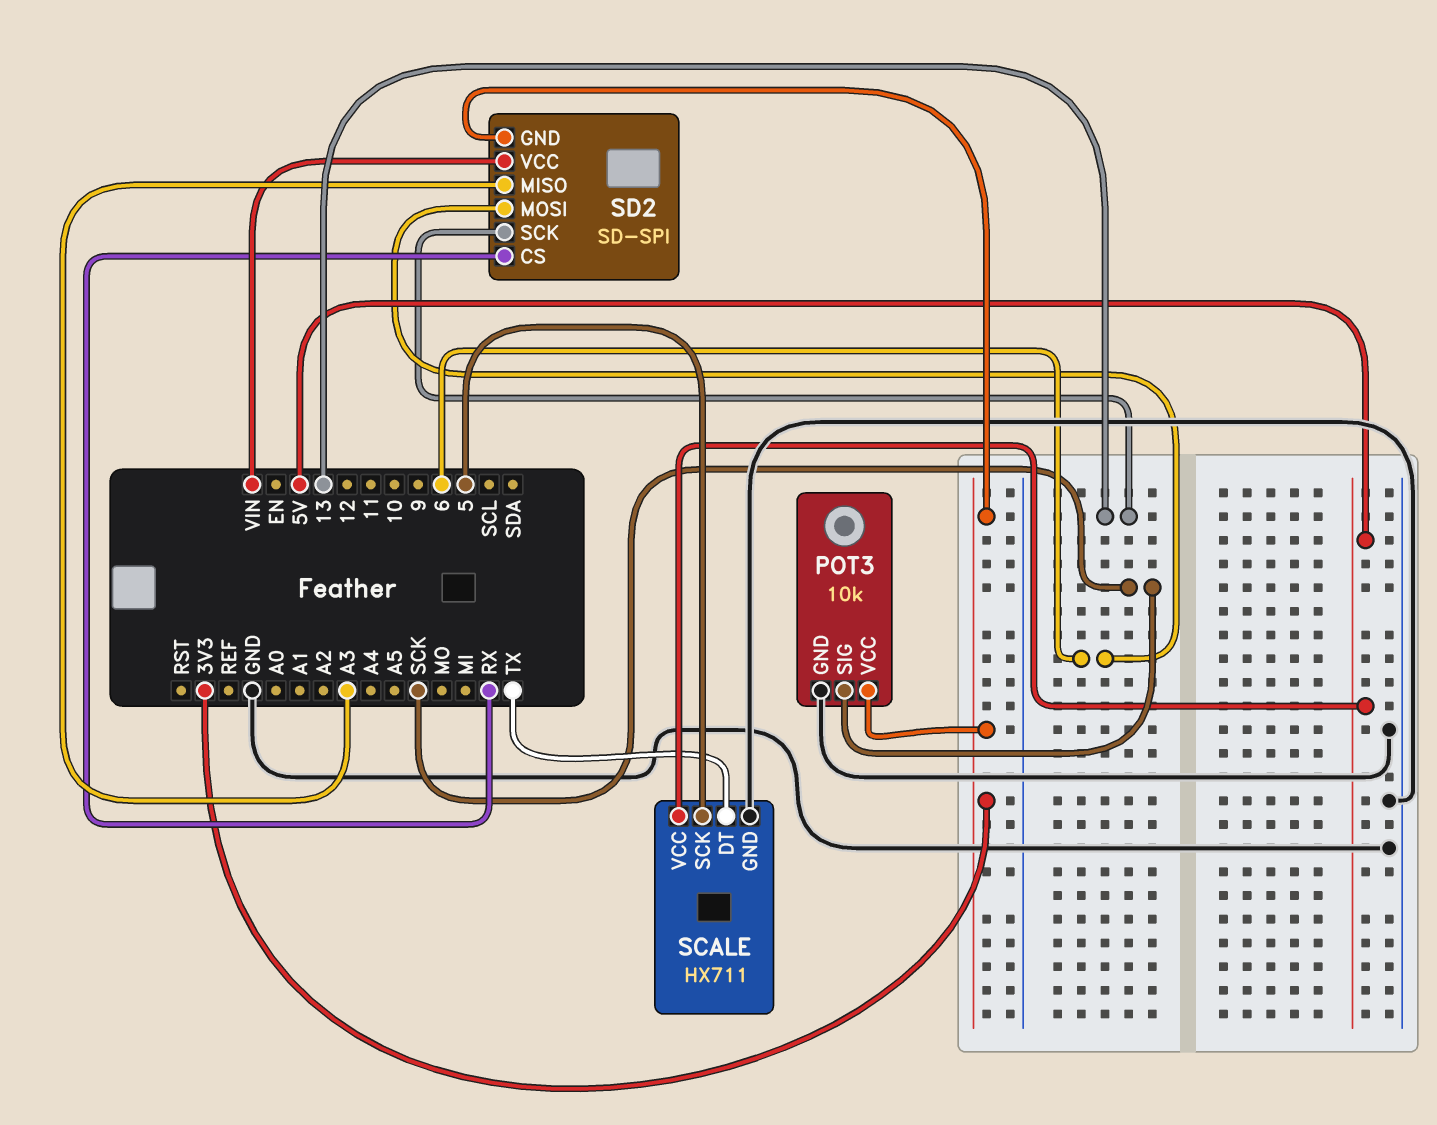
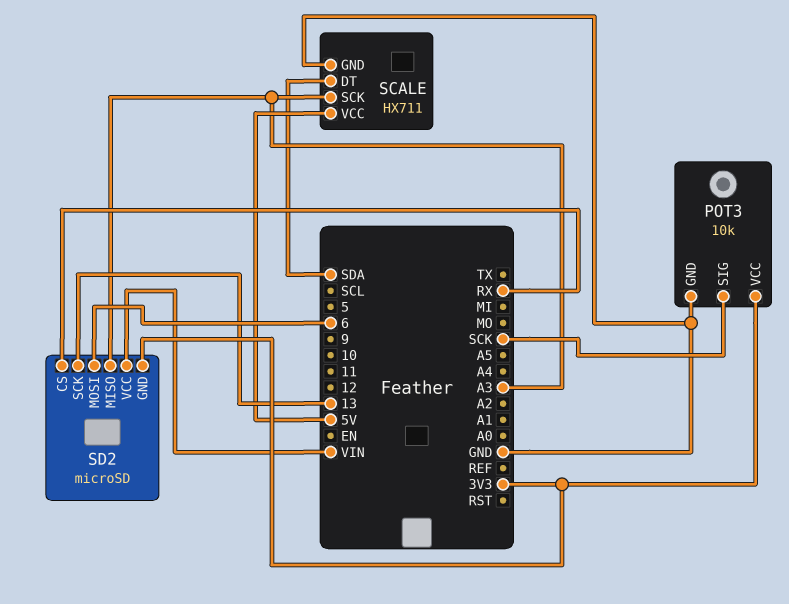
SCALE pin DT: TX -> SDA
SCALE pin SCK: 5 -> A3
SD2: SD-SPI -> microSD

